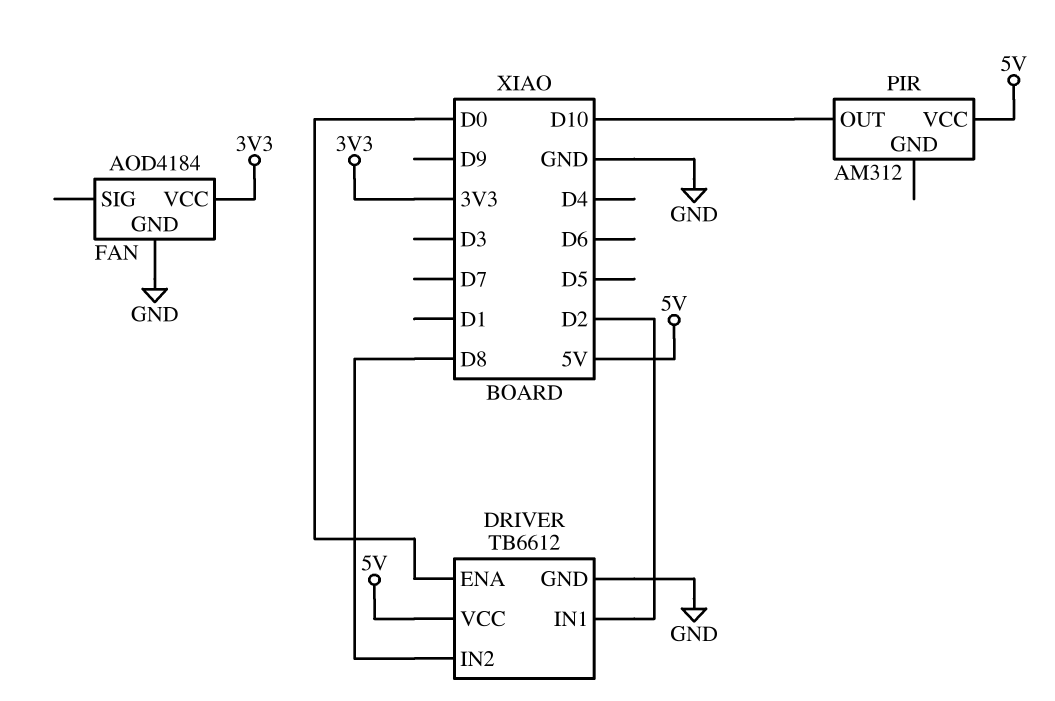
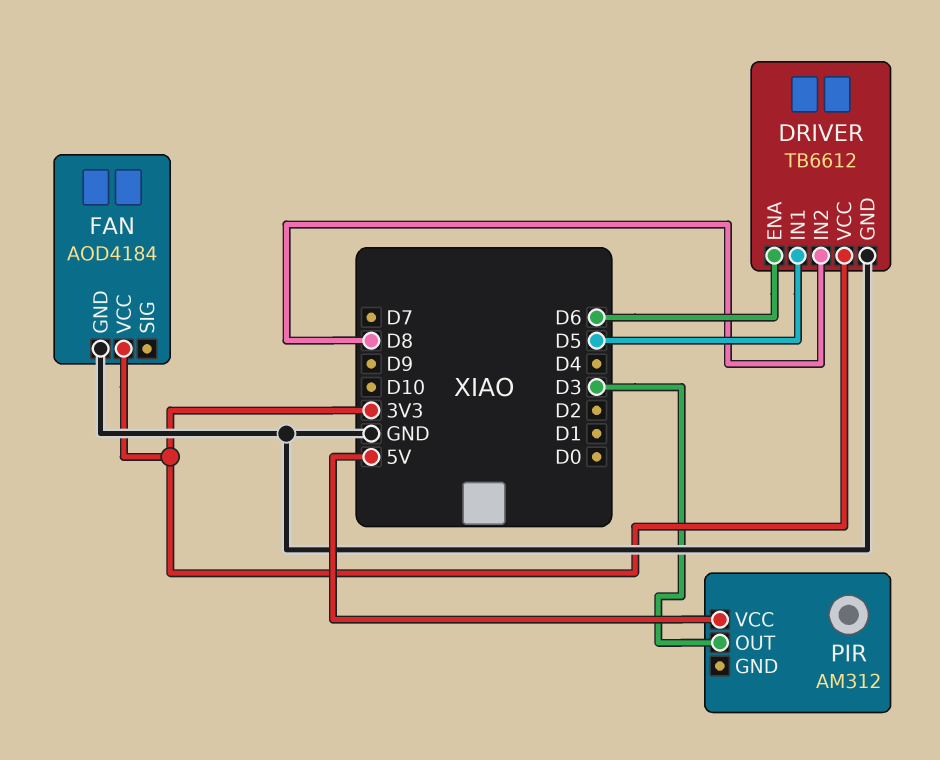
DRIVER pin ENA: D0 -> D6
DRIVER pin IN1: D2 -> D5
DRIVER pin VCC: 5V -> 3V3
PIR pin OUT: D10 -> D3

